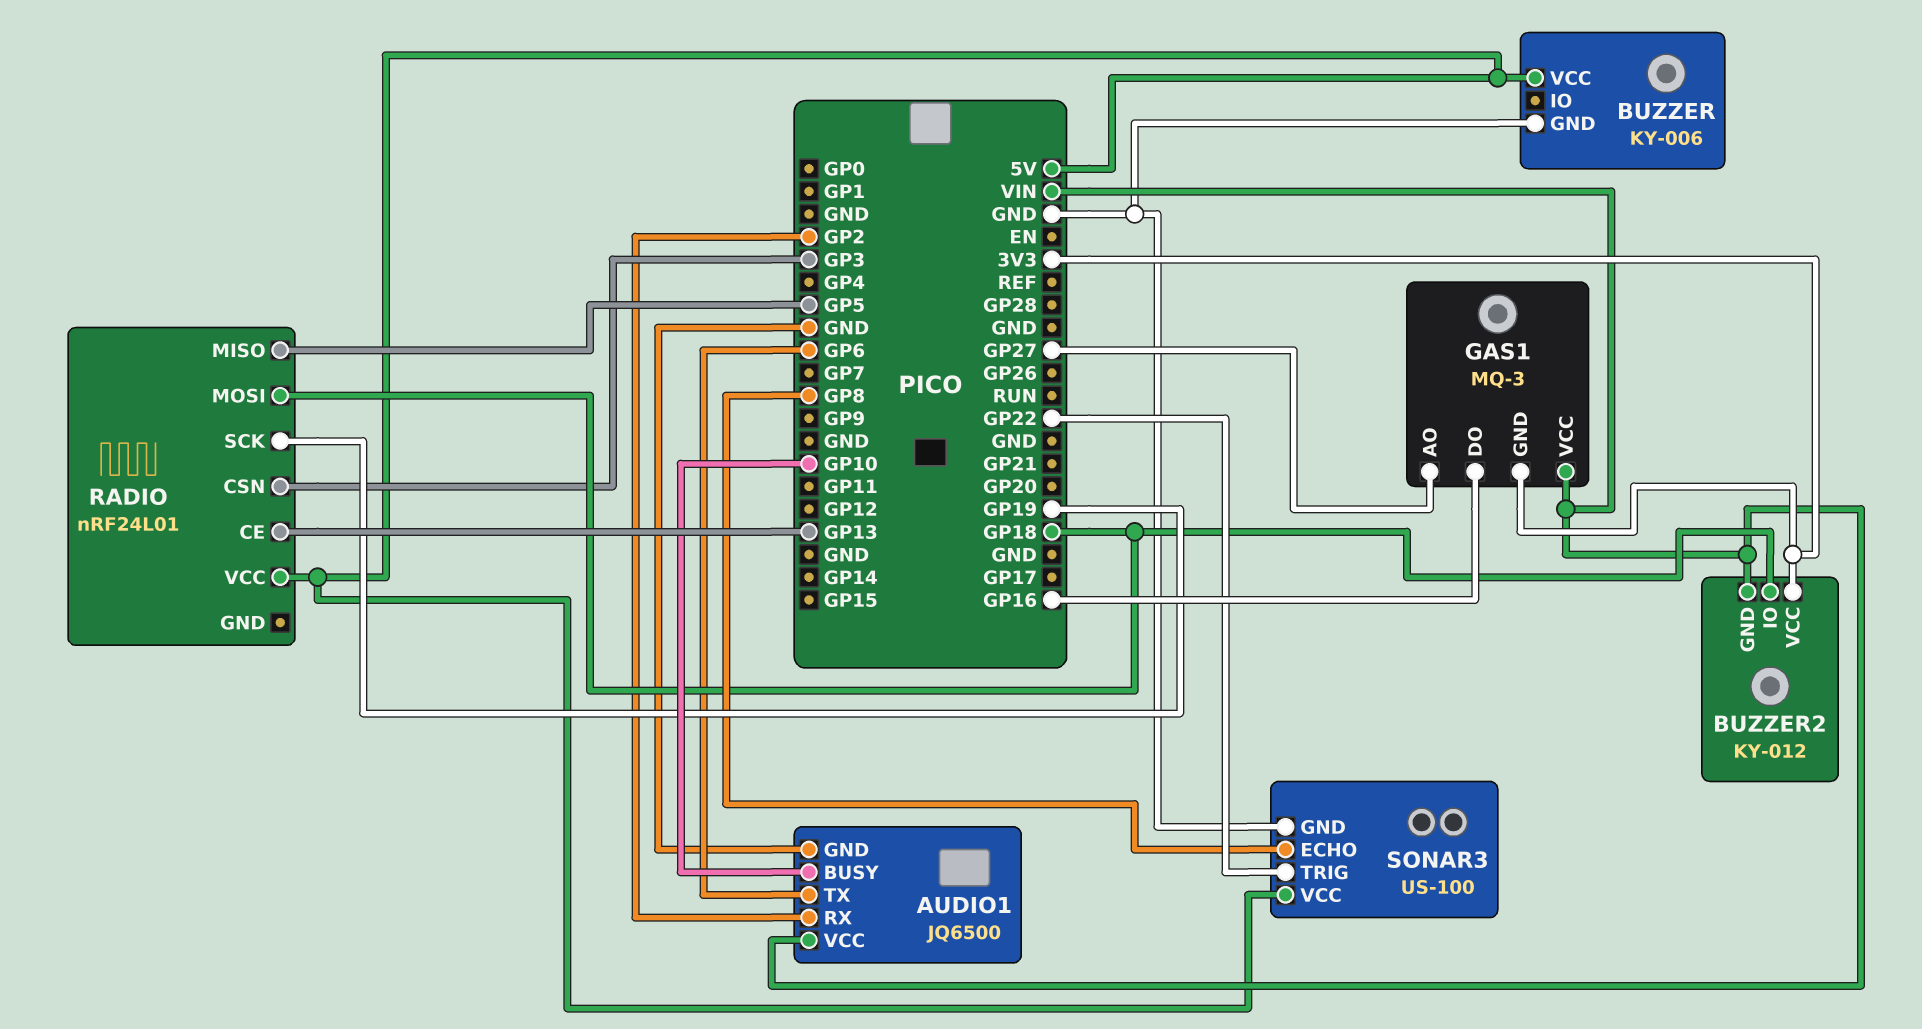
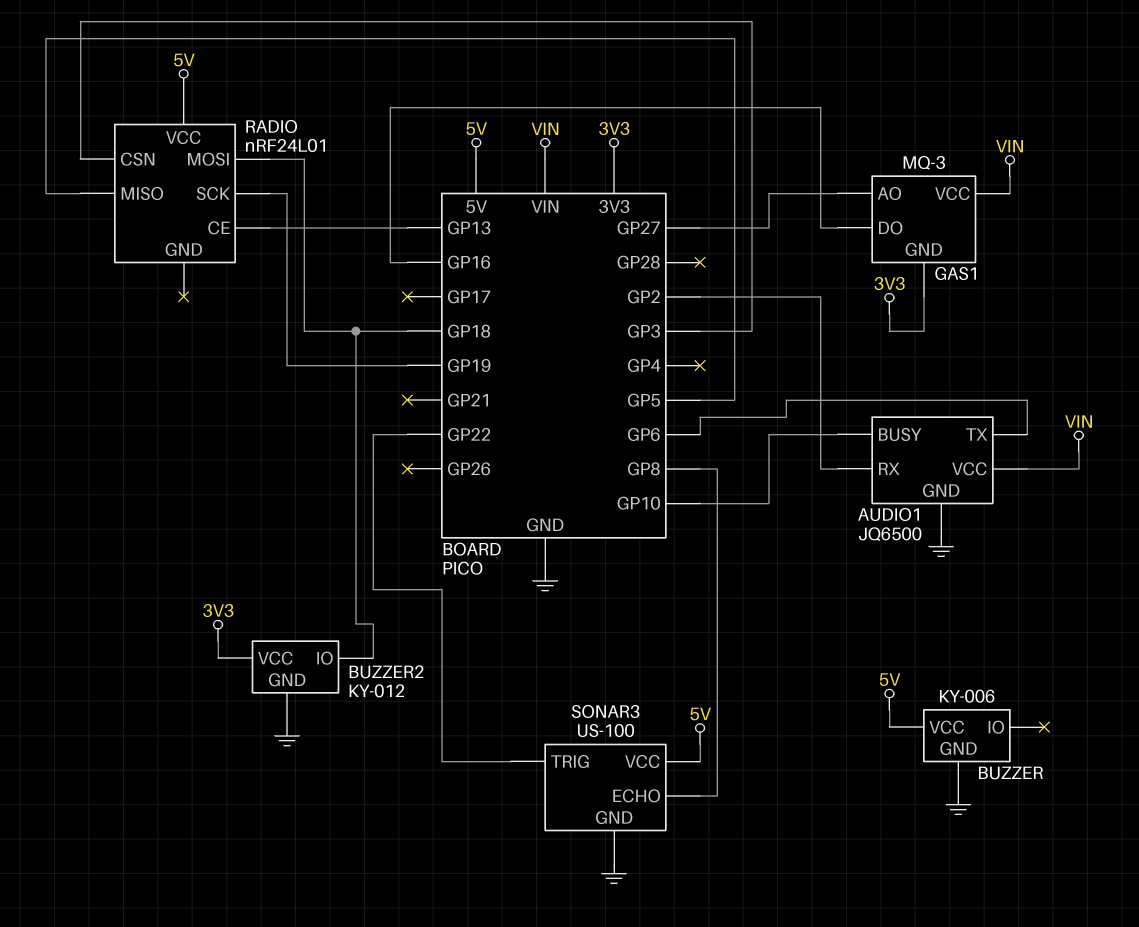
BUZZER2 pin GND: VIN -> GND

